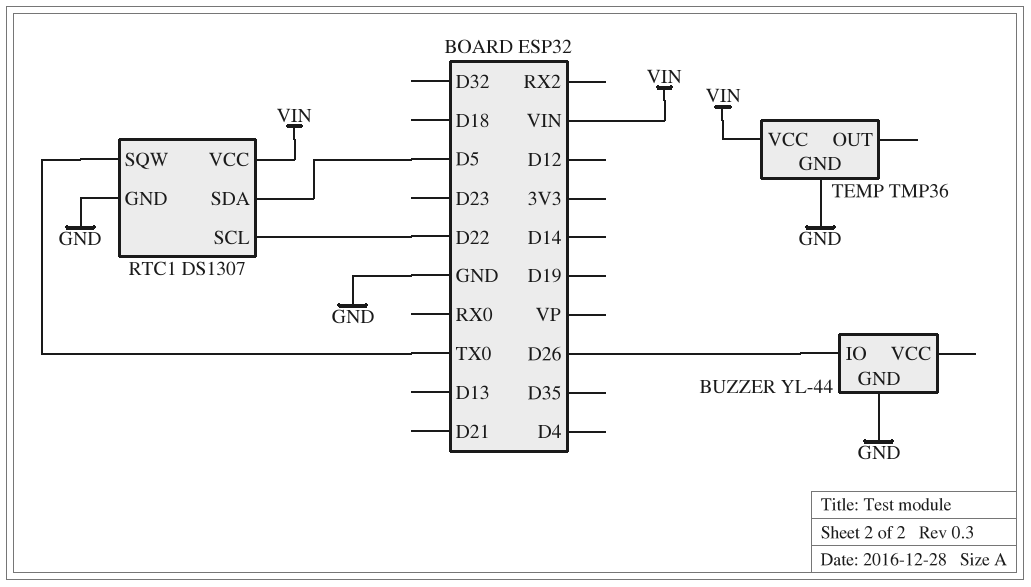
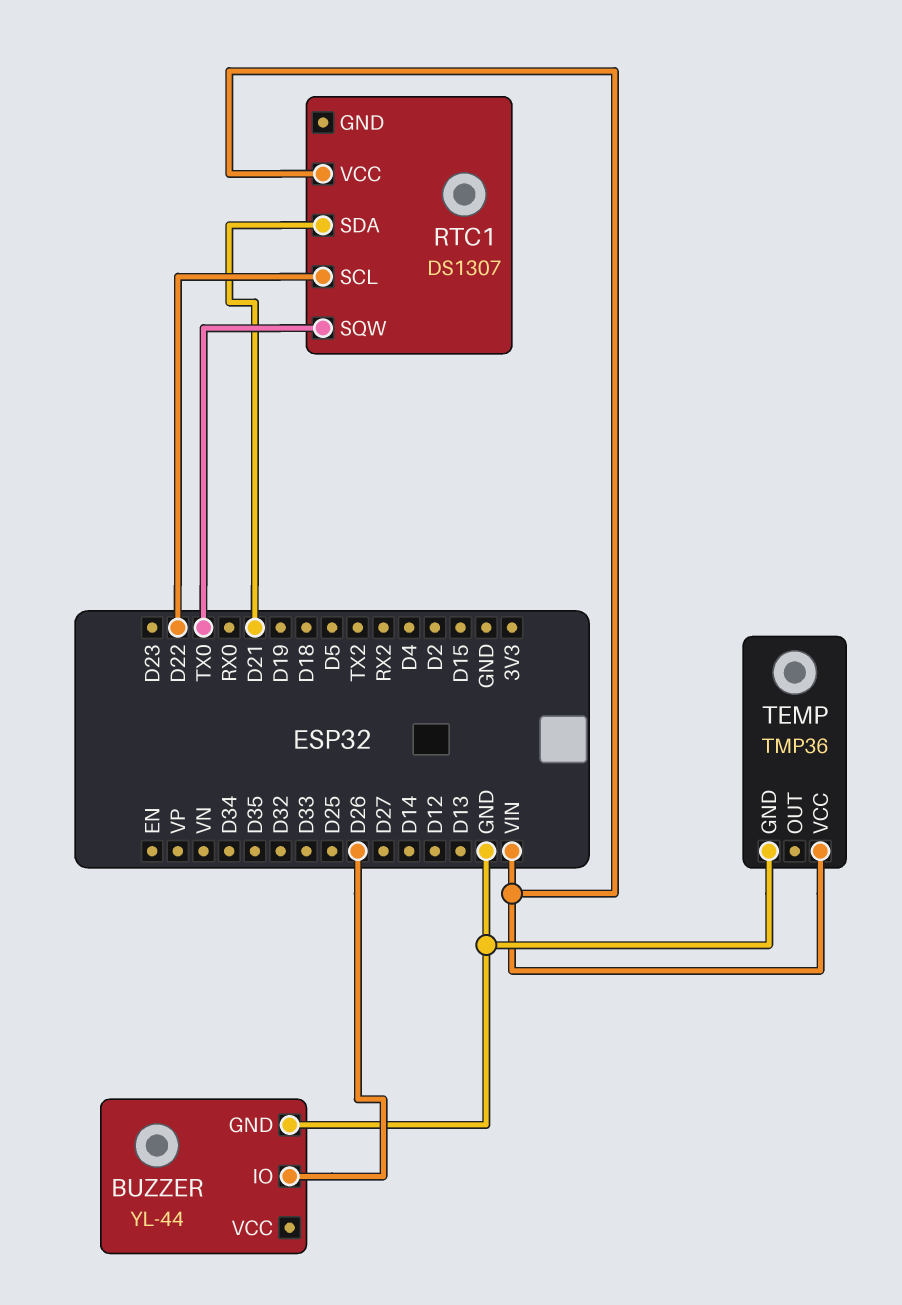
RTC1 pin GND: GND -> none
RTC1 pin SDA: D5 -> D21

